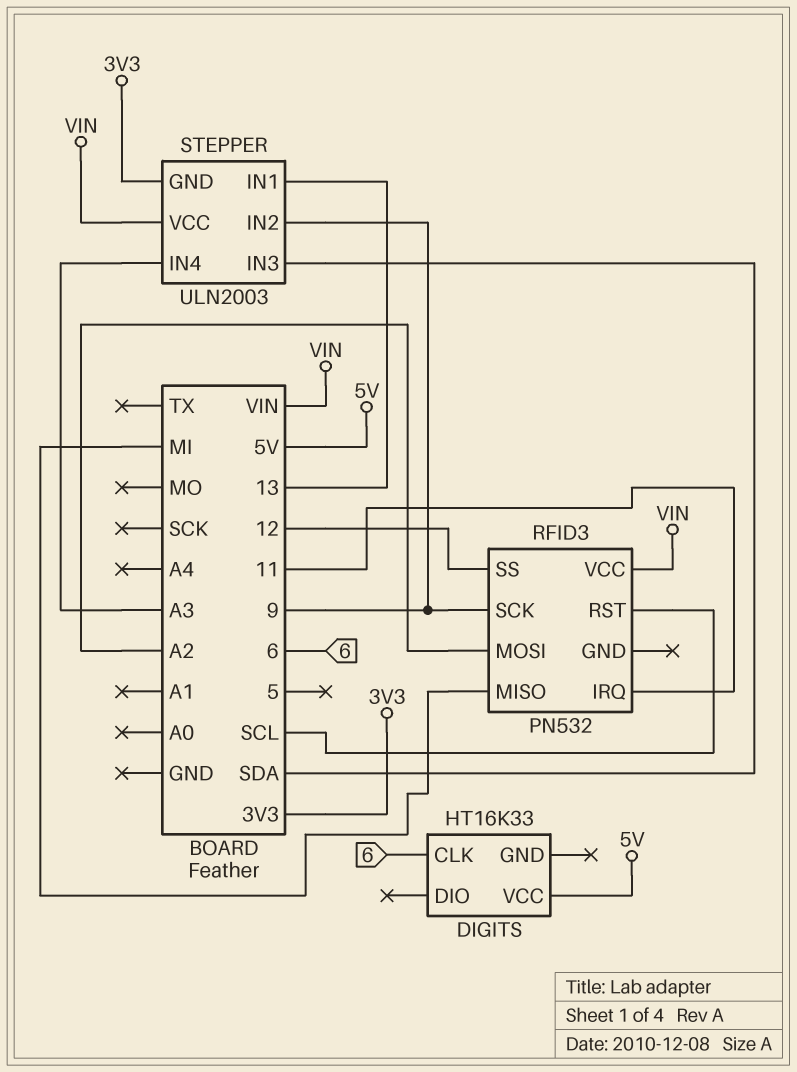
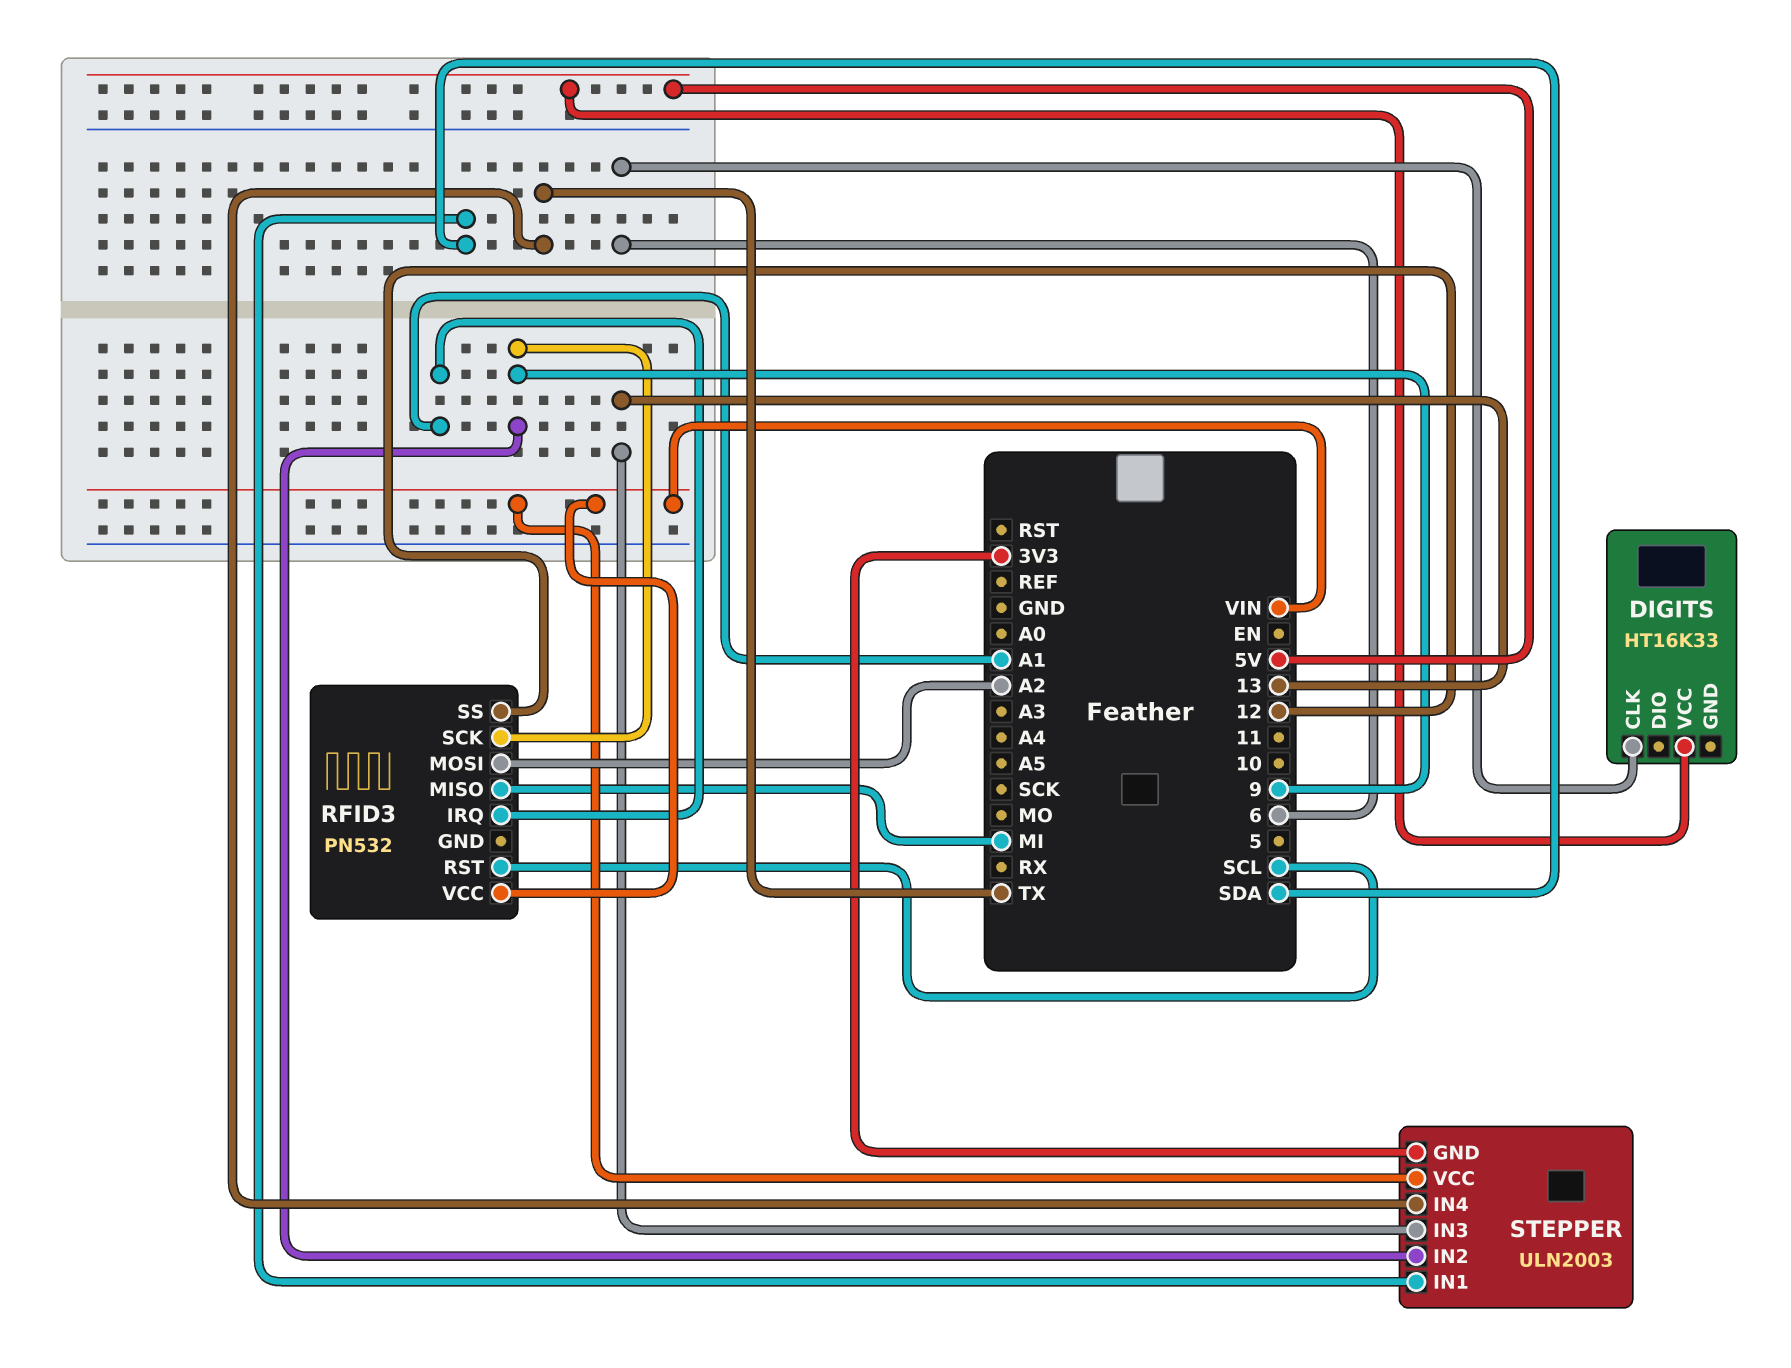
RFID3 pin IRQ: 11 -> A1
STEPPER pin IN1: 13 -> SDA
STEPPER pin IN3: SDA -> 13
STEPPER pin IN4: A3 -> TX

